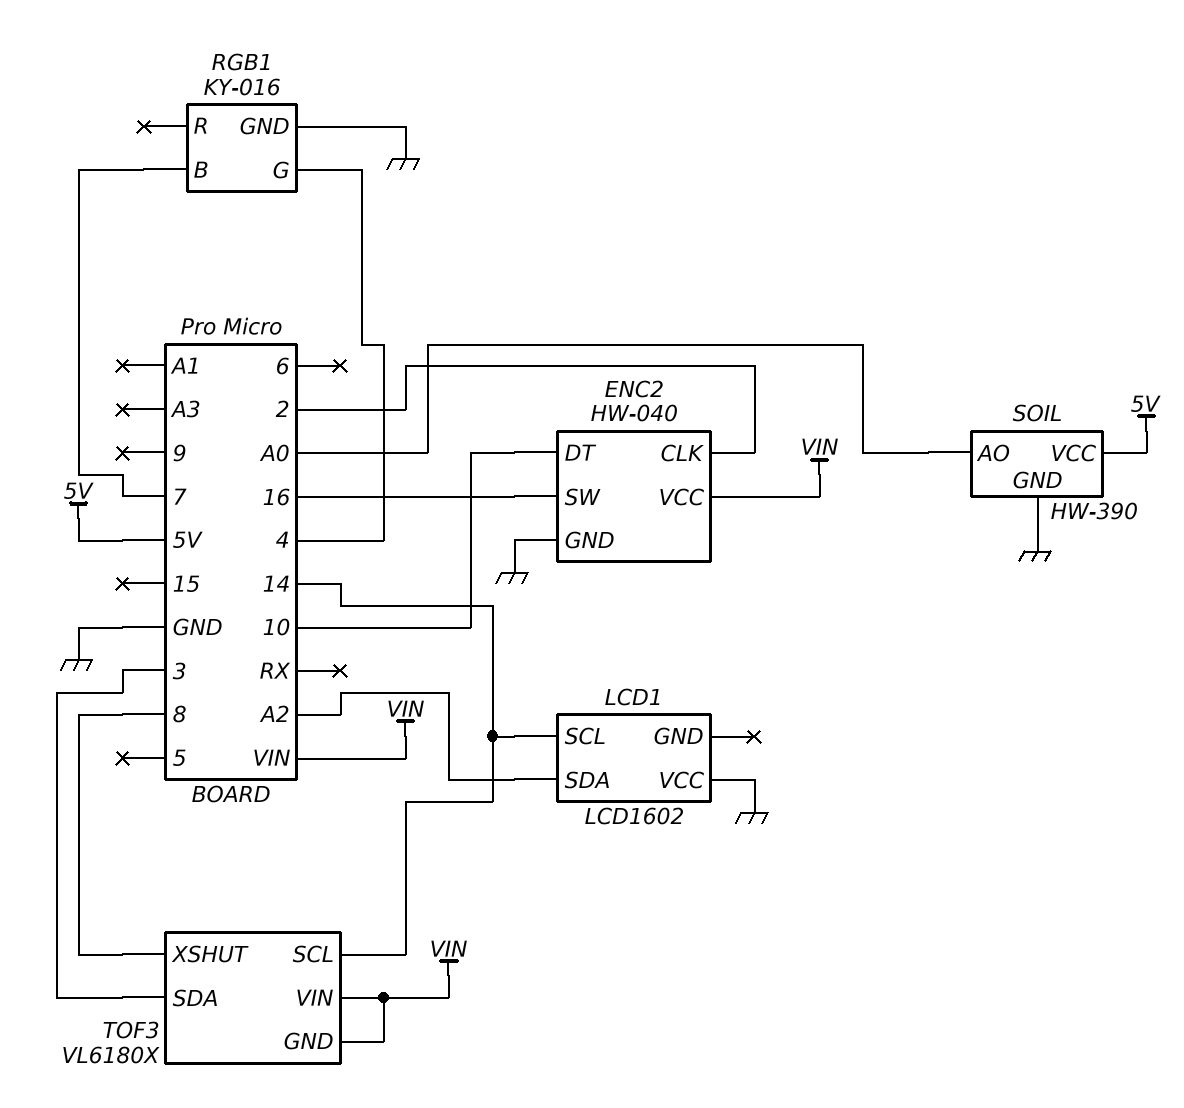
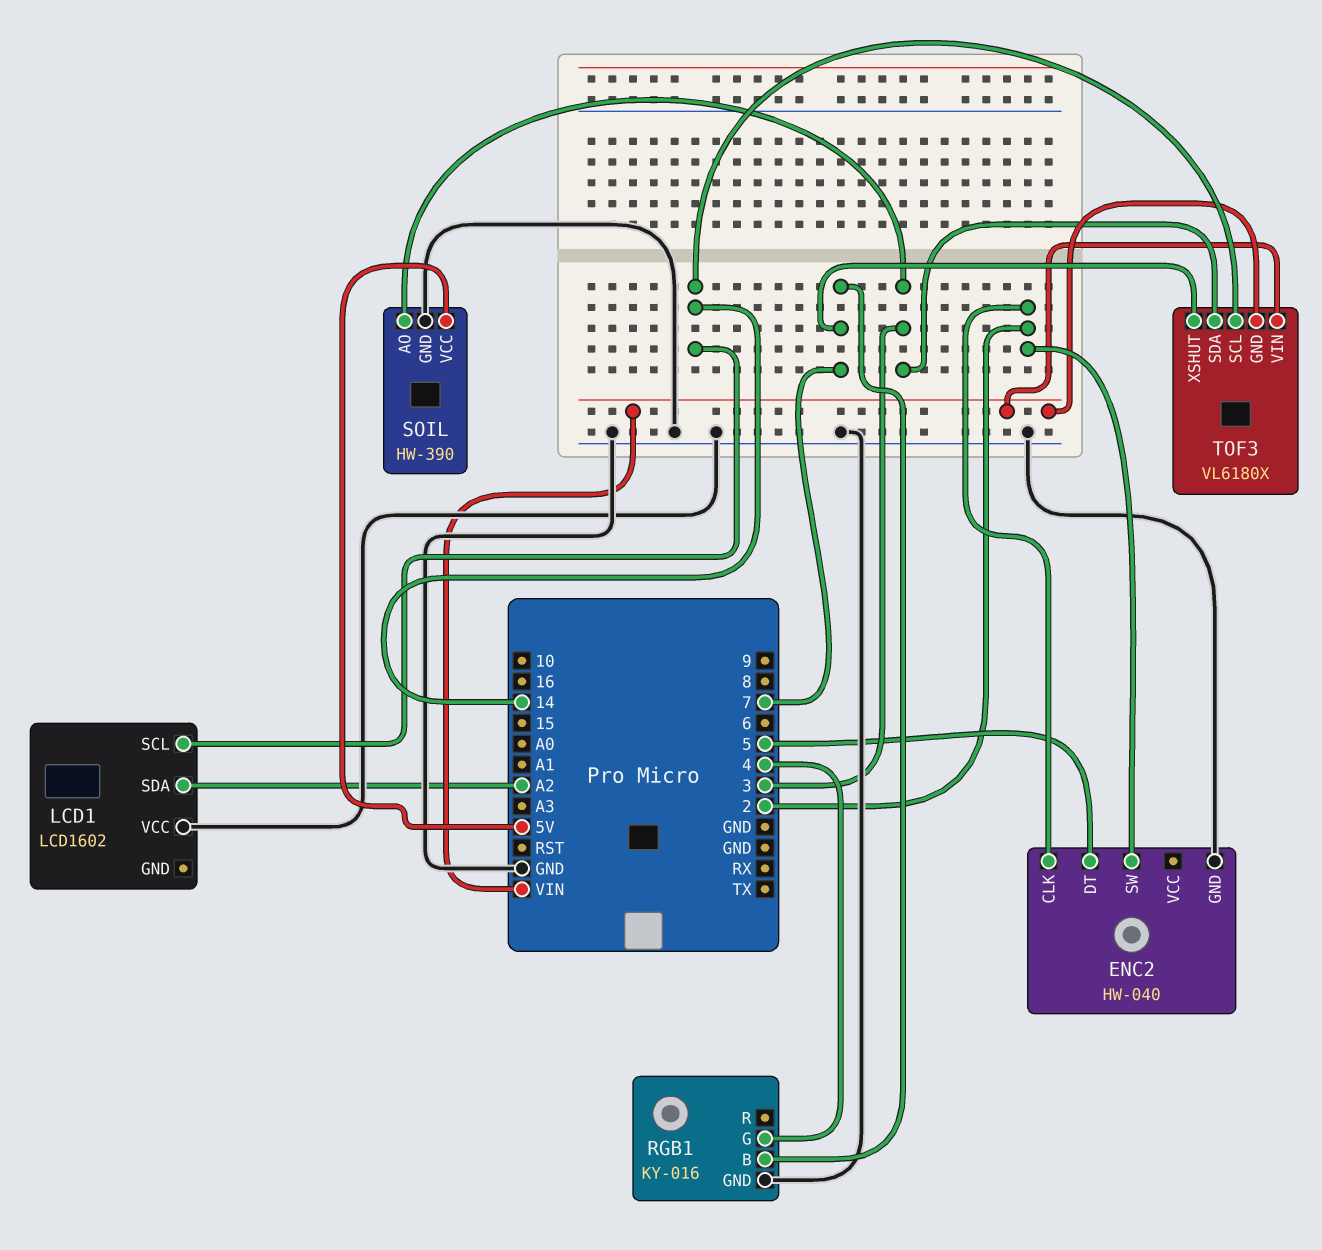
ENC2 pin DT: 10 -> 5
ENC2 pin SW: 16 -> 2
ENC2 pin VCC: VIN -> none
SOIL pin AO: A0 -> 3
TOF3 pin XSHUT: 8 -> 7

